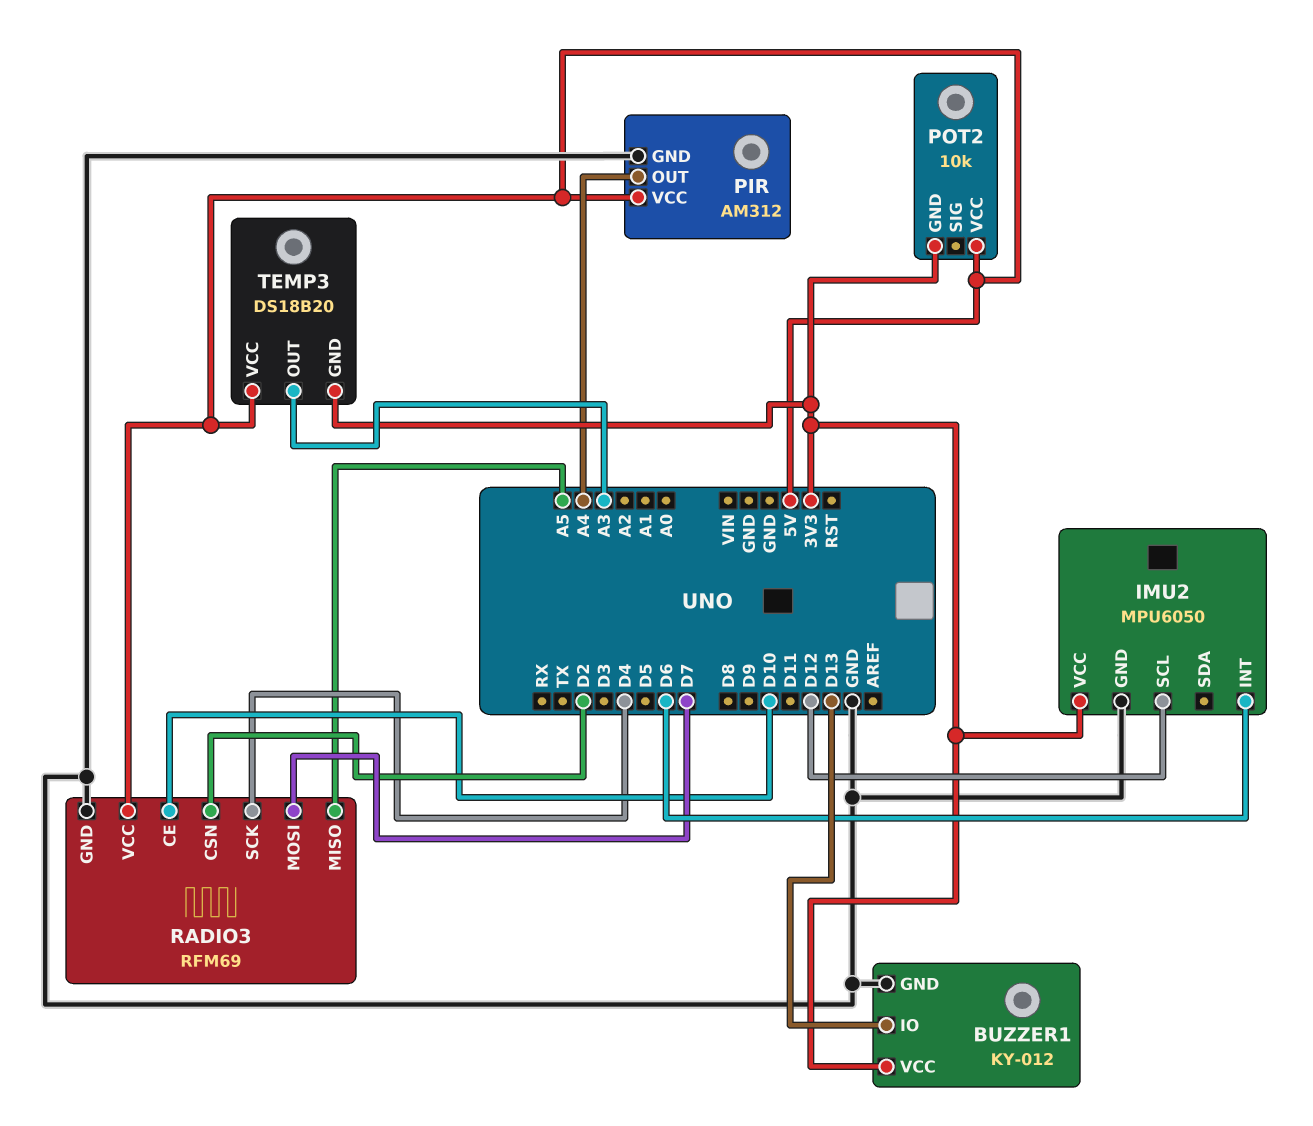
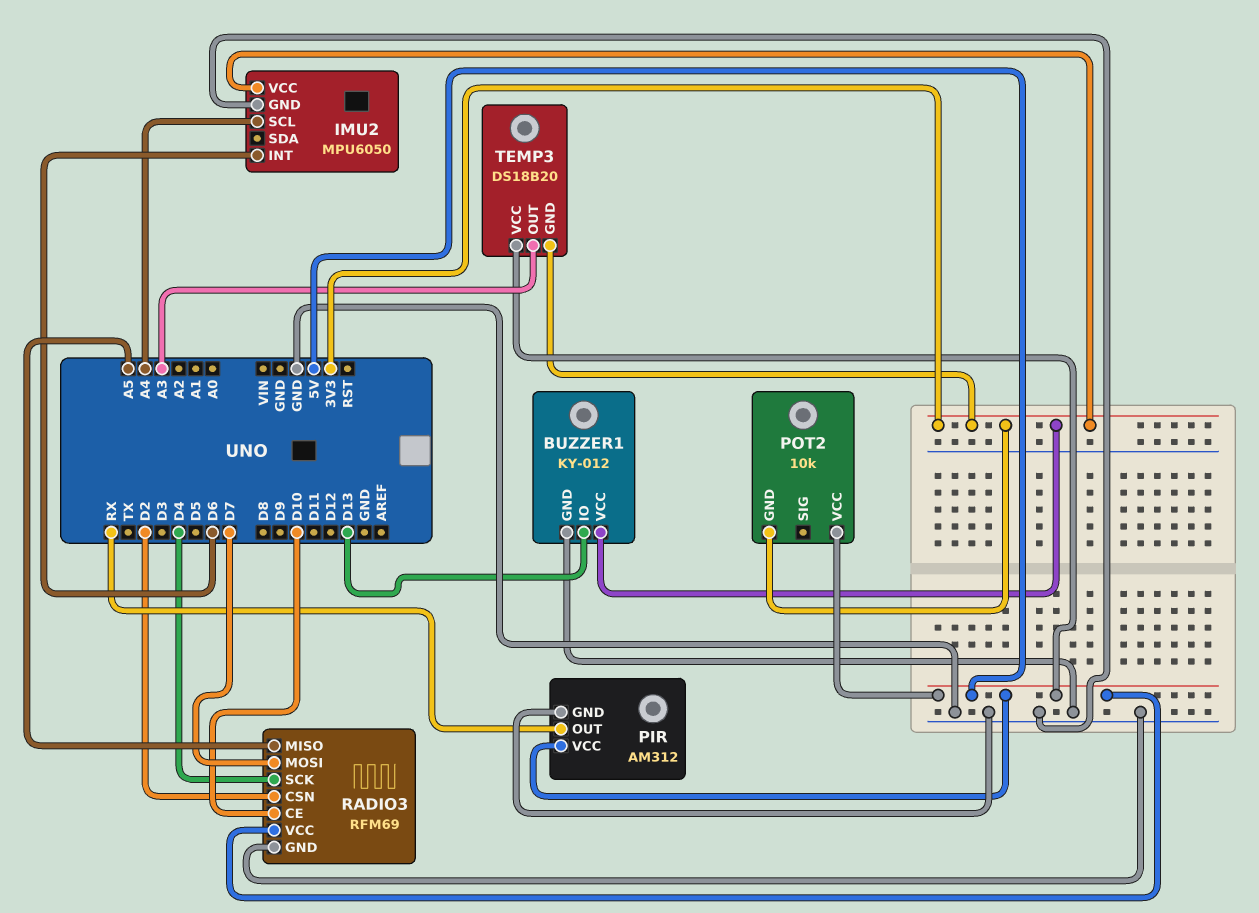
IMU2 pin SCL: D12 -> A4
PIR pin OUT: A4 -> RX

